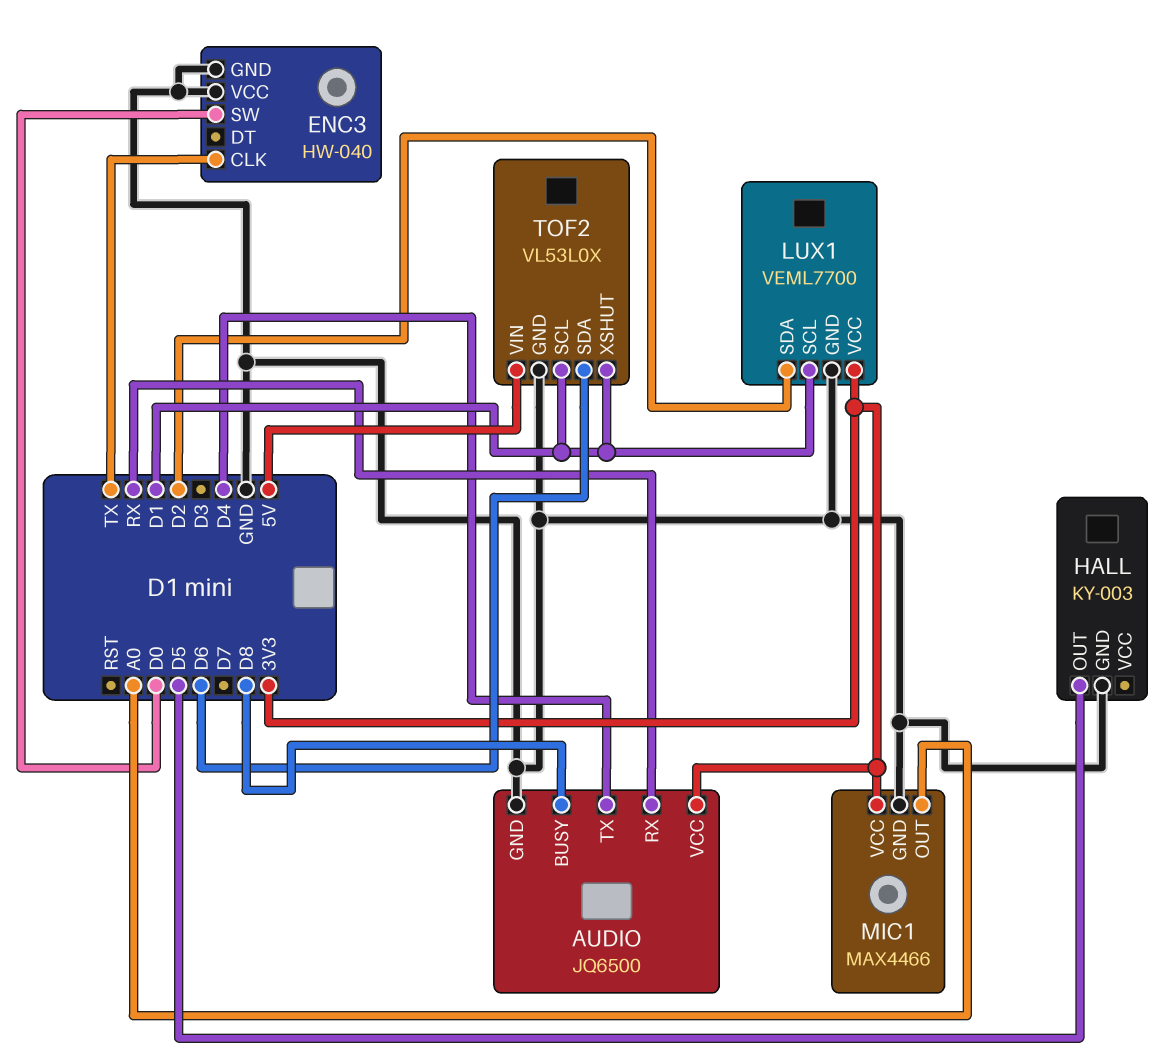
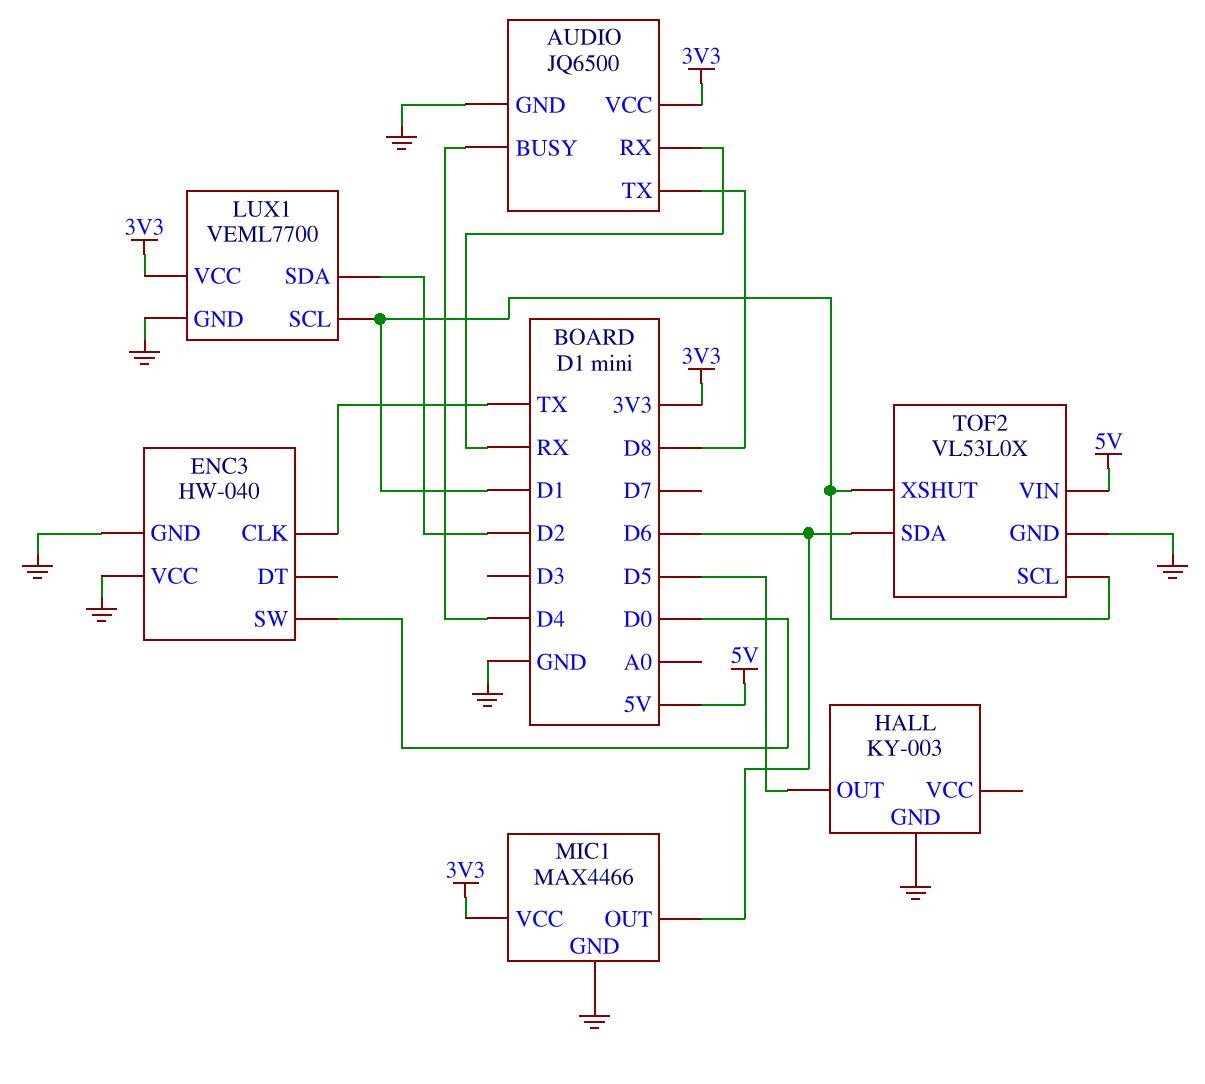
AUDIO pin BUSY: D8 -> D4
AUDIO pin TX: D4 -> D8
MIC1 pin OUT: A0 -> D6

